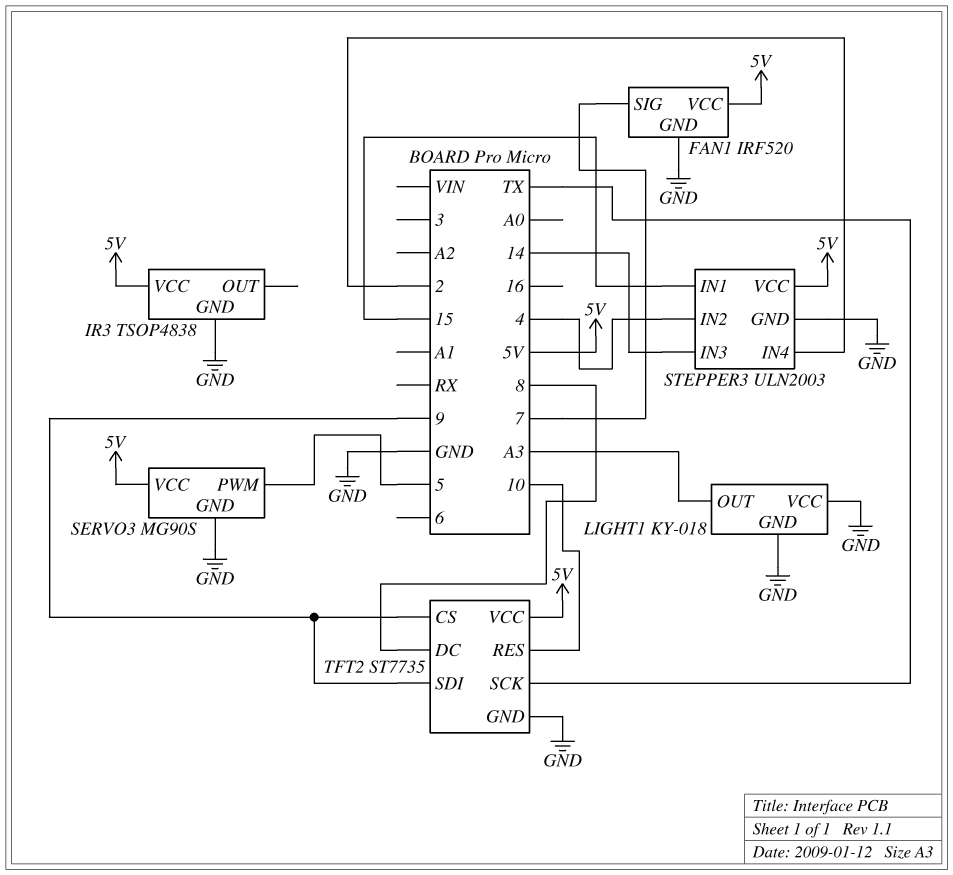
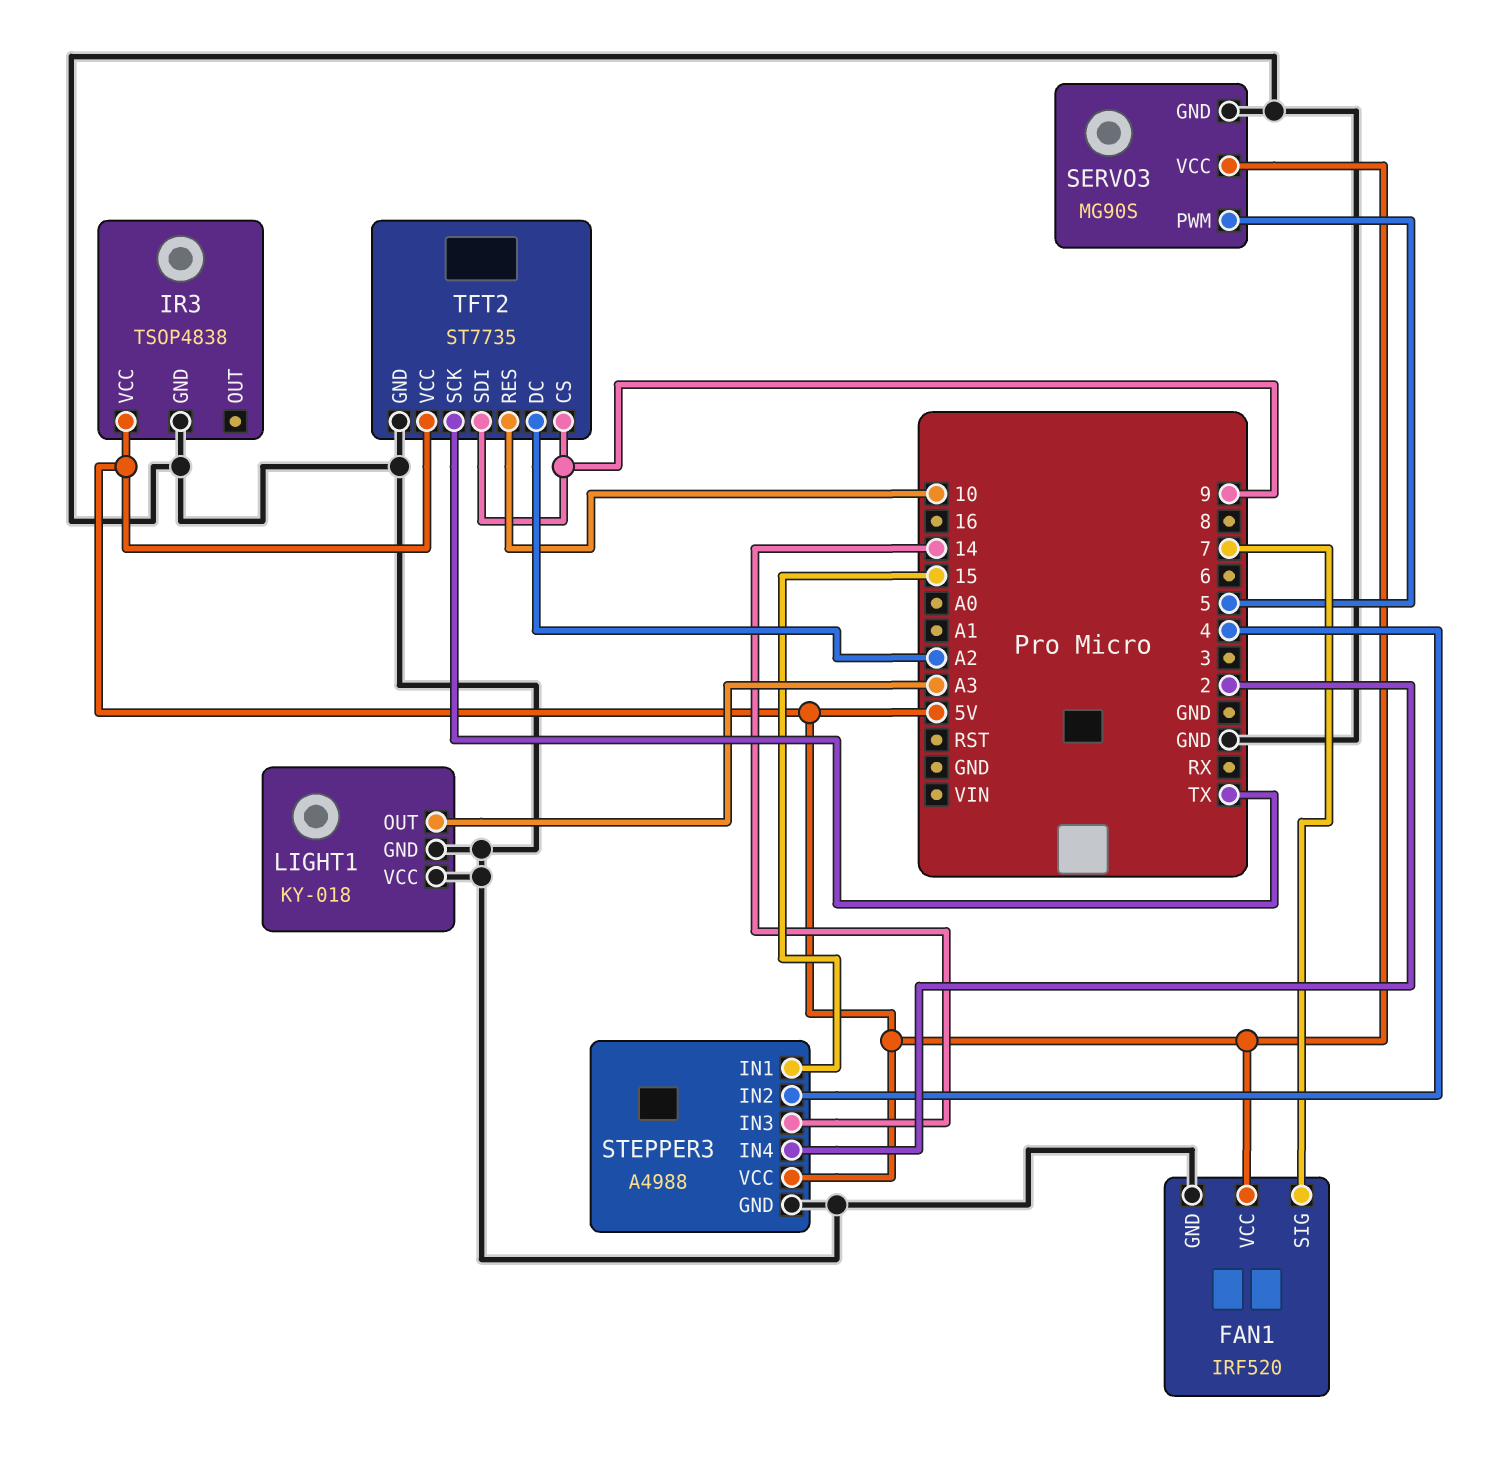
STEPPER3: ULN2003 -> A4988
TFT2 pin DC: 8 -> A2

